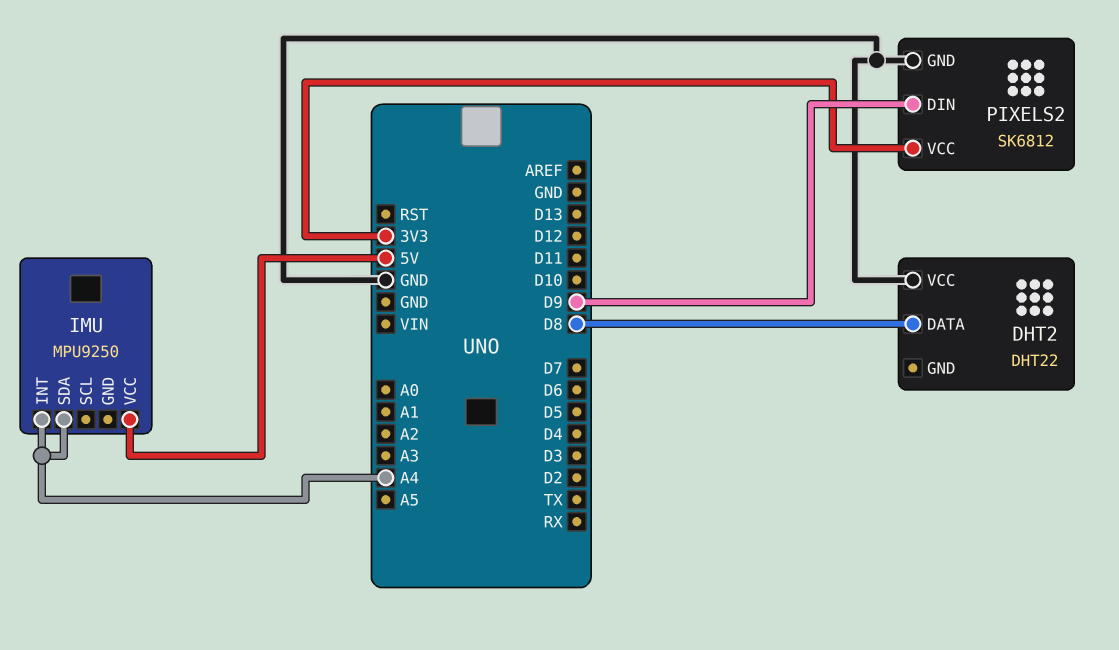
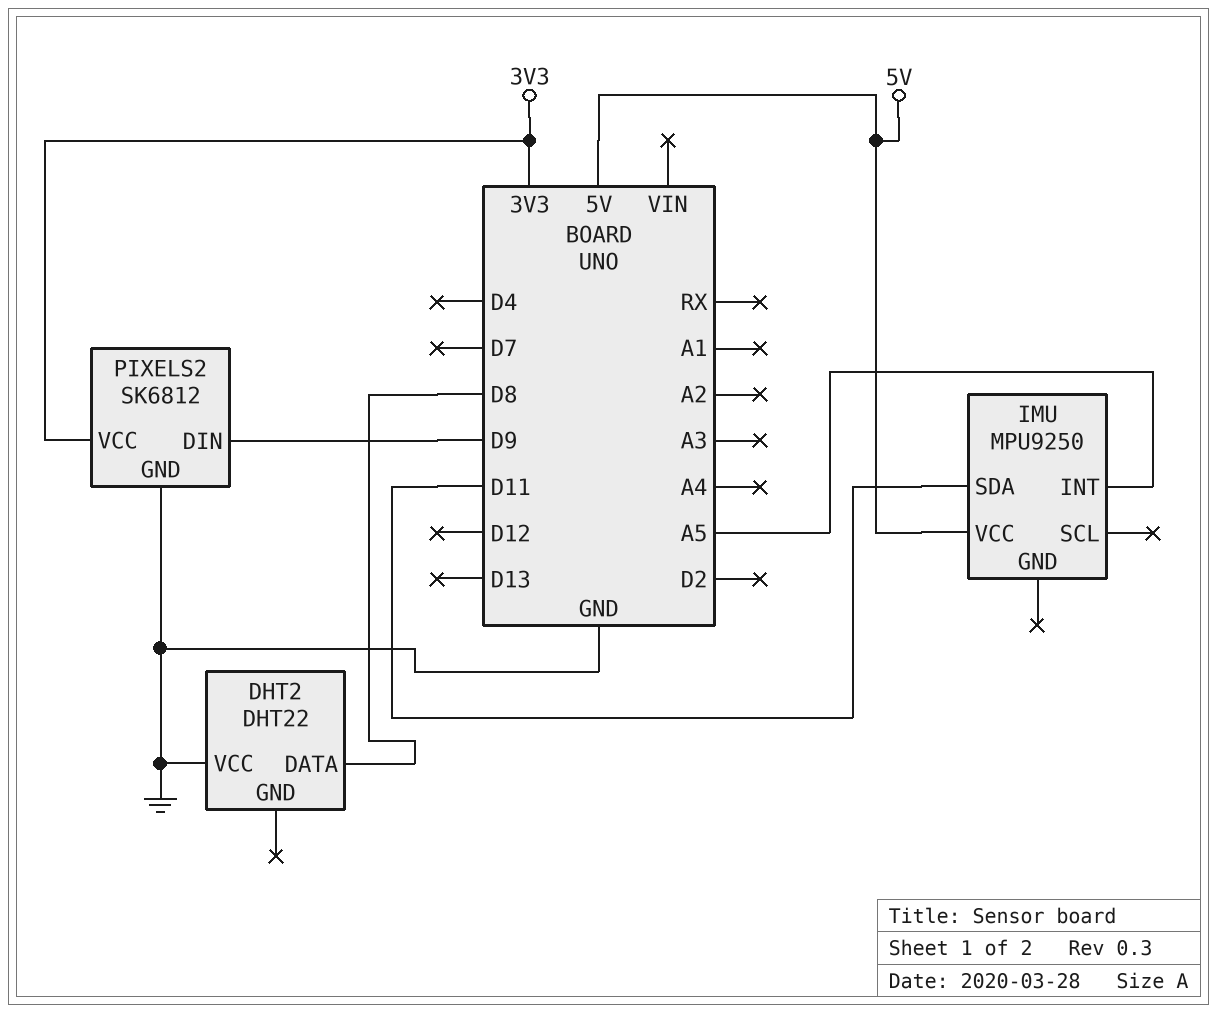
IMU pin INT: A4 -> A5
IMU pin SDA: A4 -> D11

